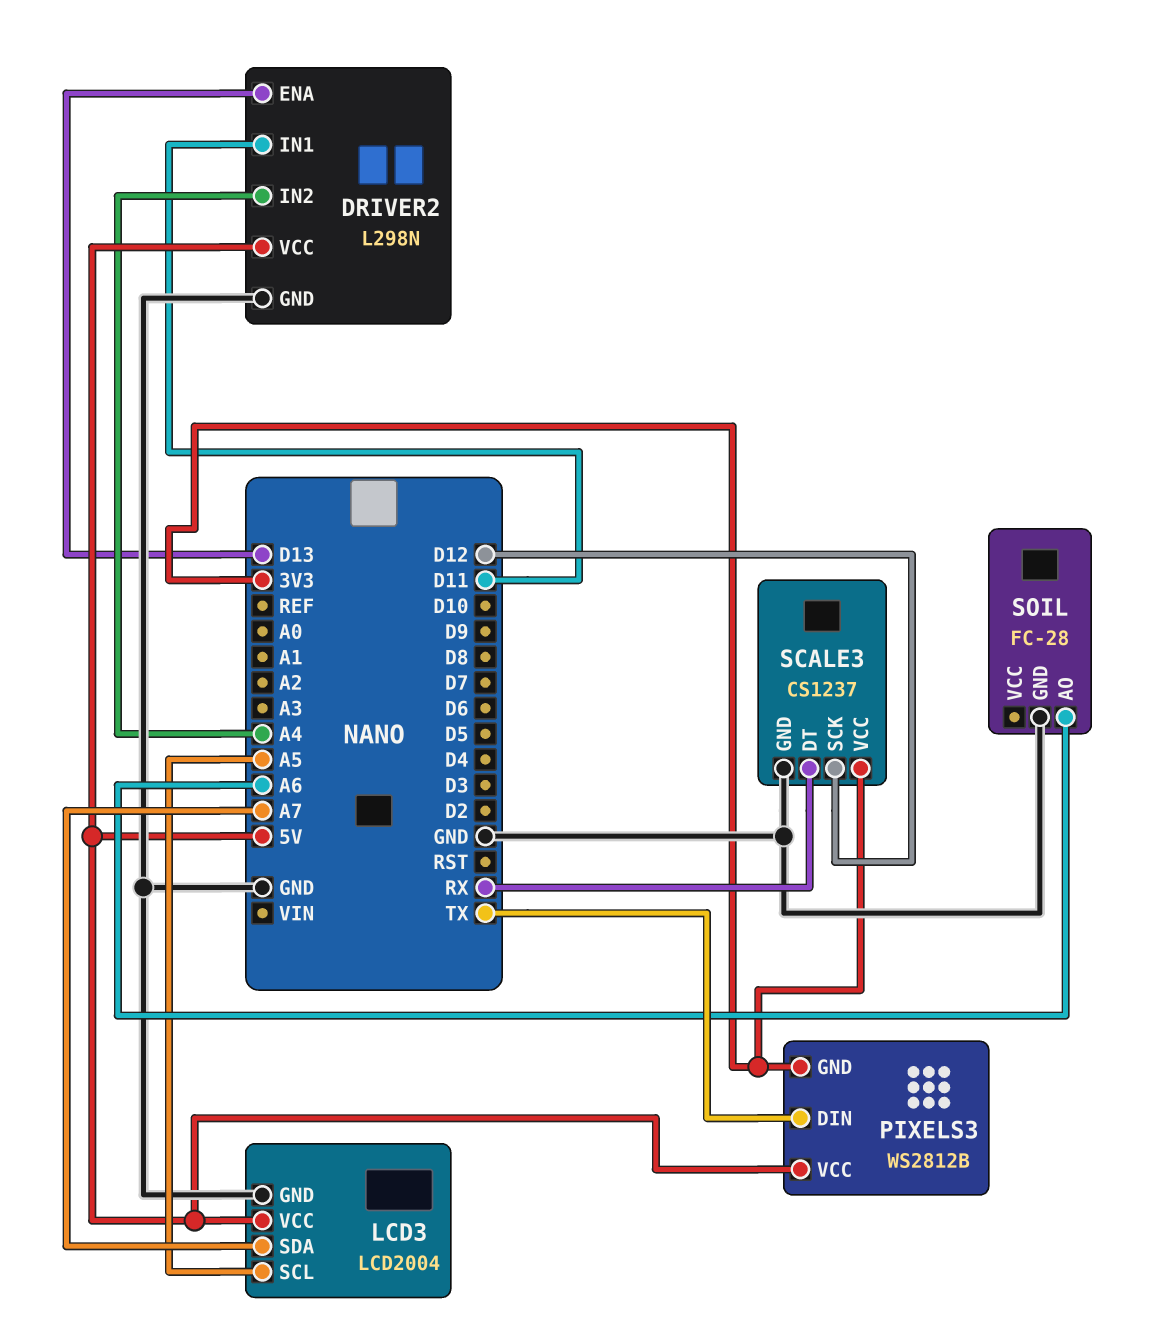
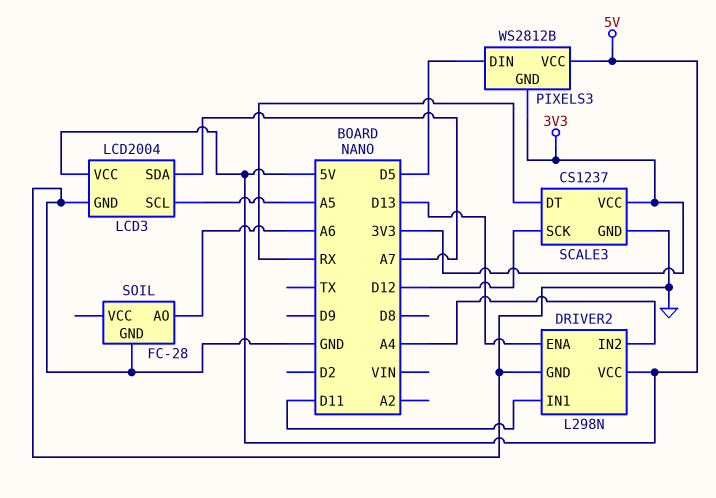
PIXELS3 pin DIN: TX -> D5

